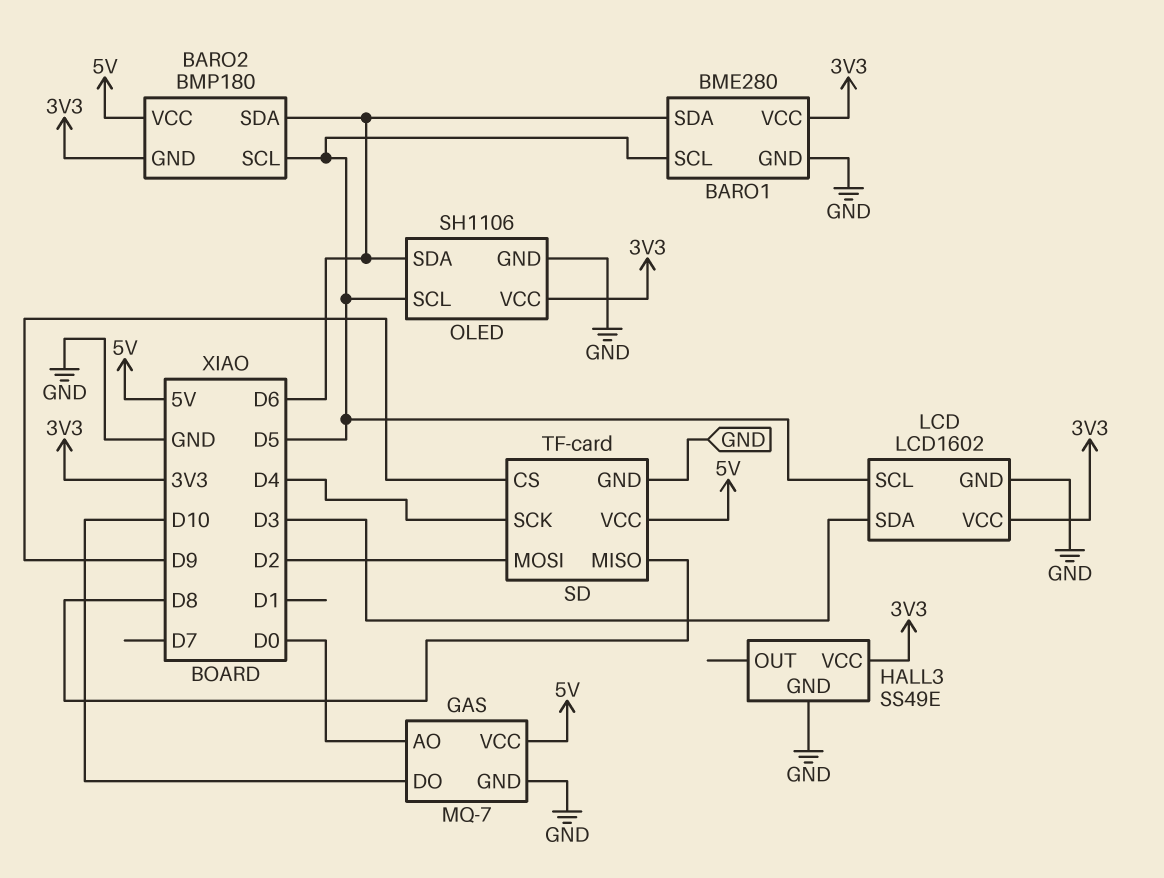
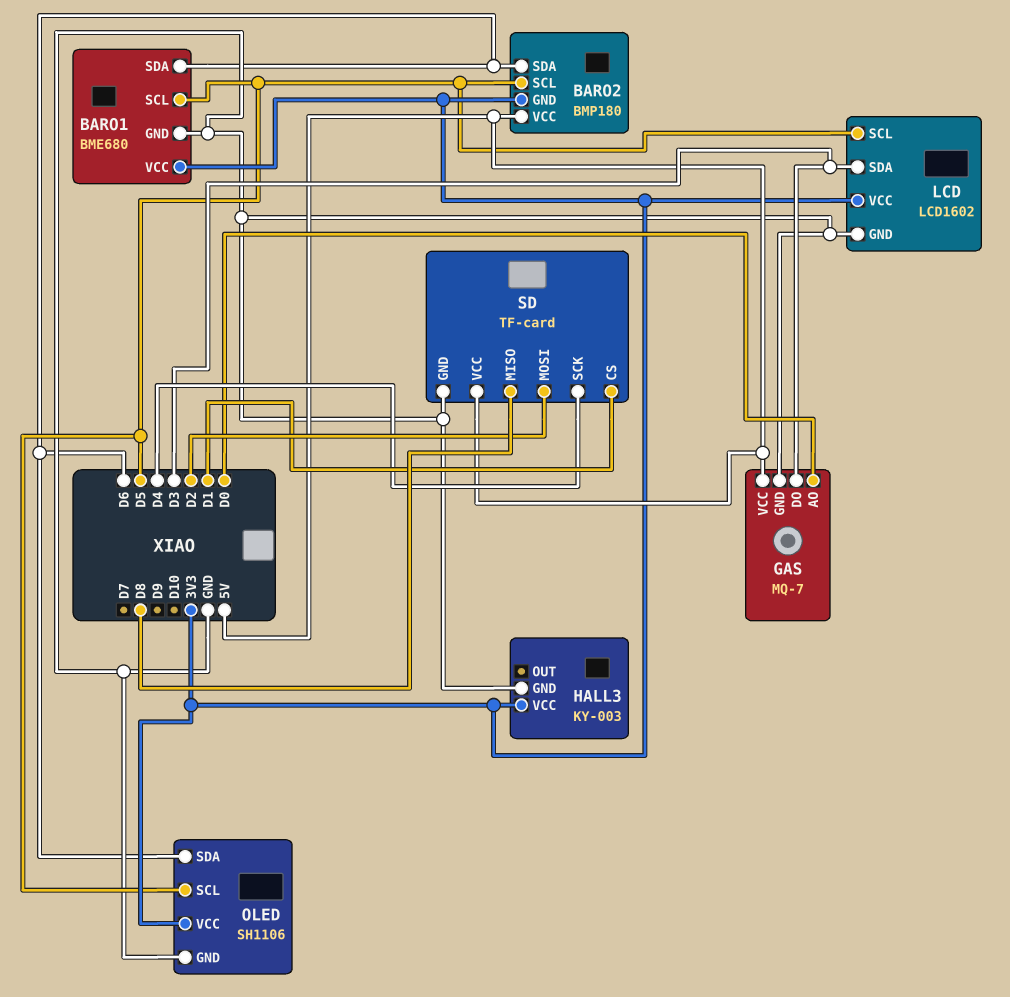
BARO1: BME280 -> BME680
GAS pin DO: D10 -> D3
HALL3: SS49E -> KY-003
SD pin CS: D9 -> D1

